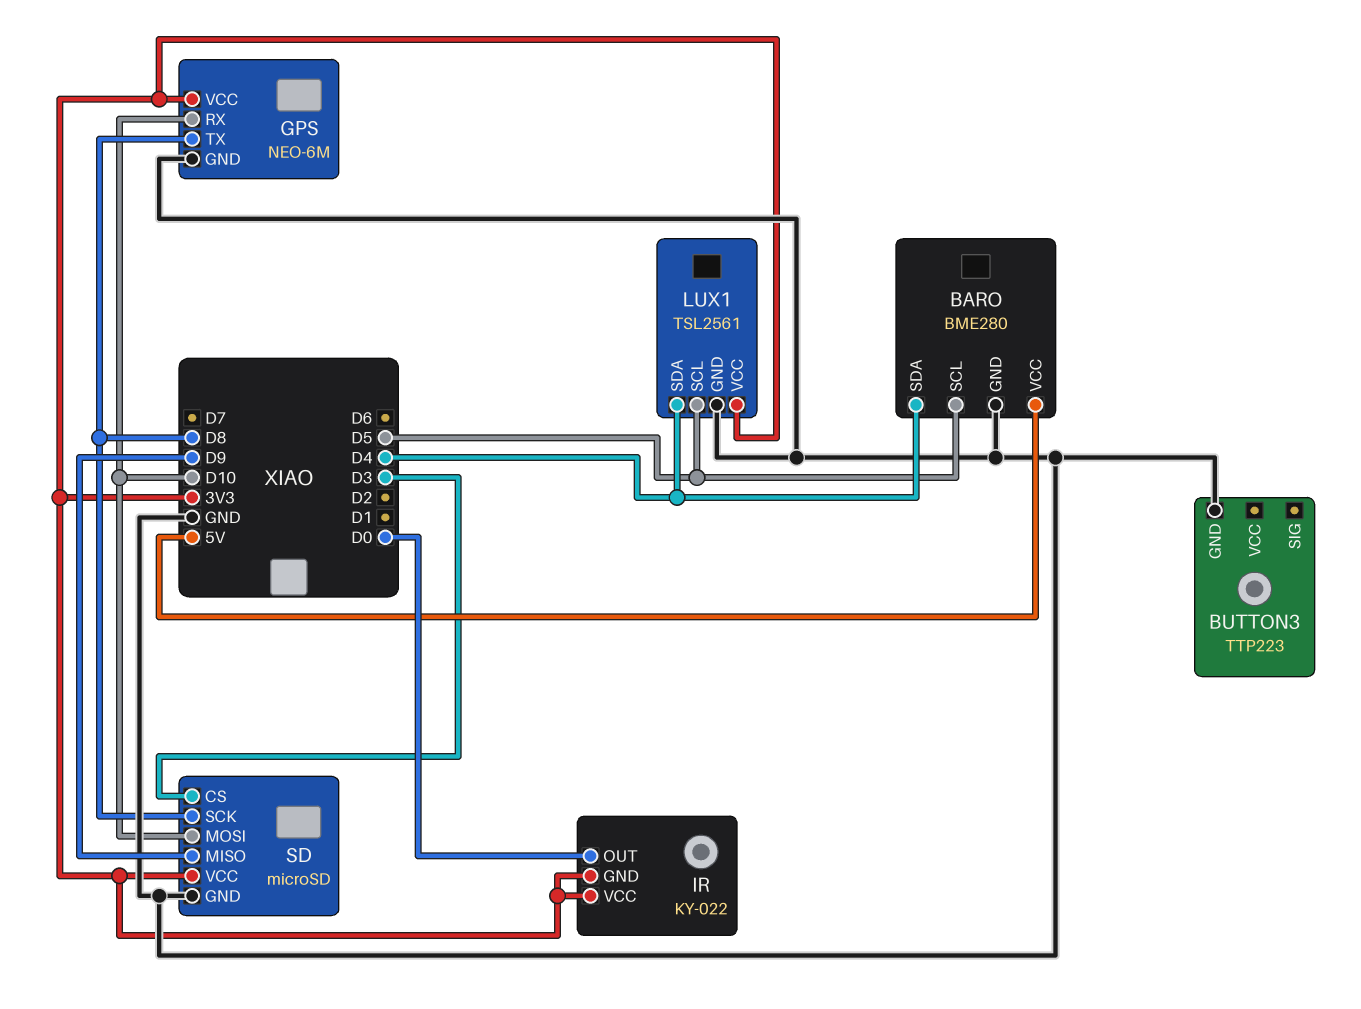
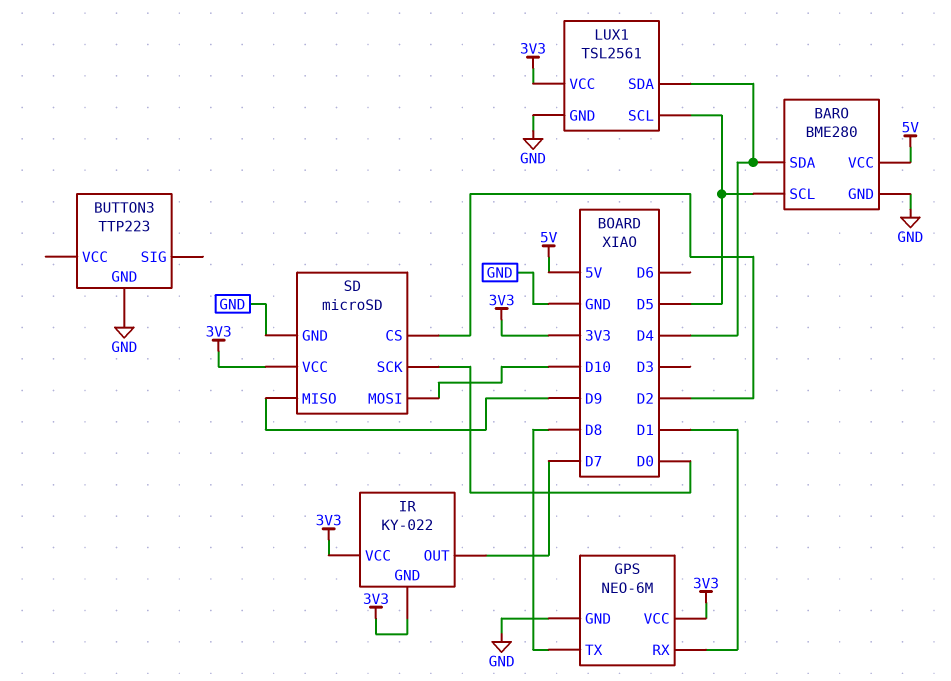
GPS pin RX: D10 -> D1
IR pin OUT: D0 -> D7
SD pin CS: D3 -> D2
SD pin SCK: D8 -> D0

